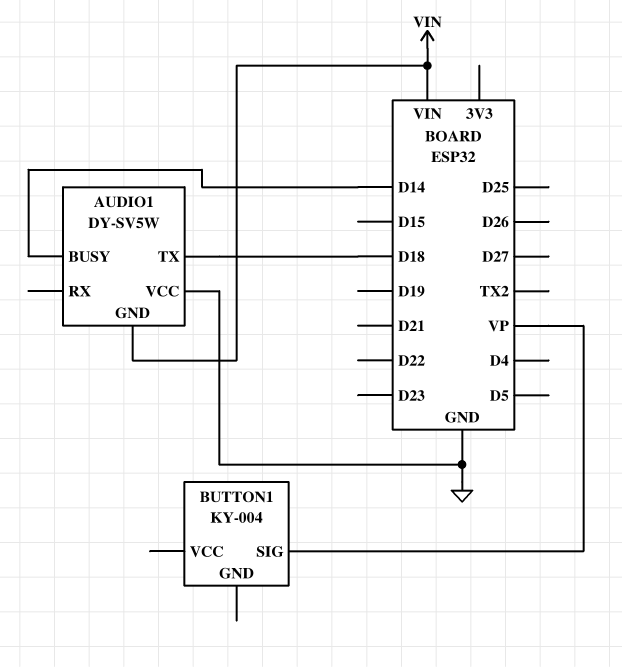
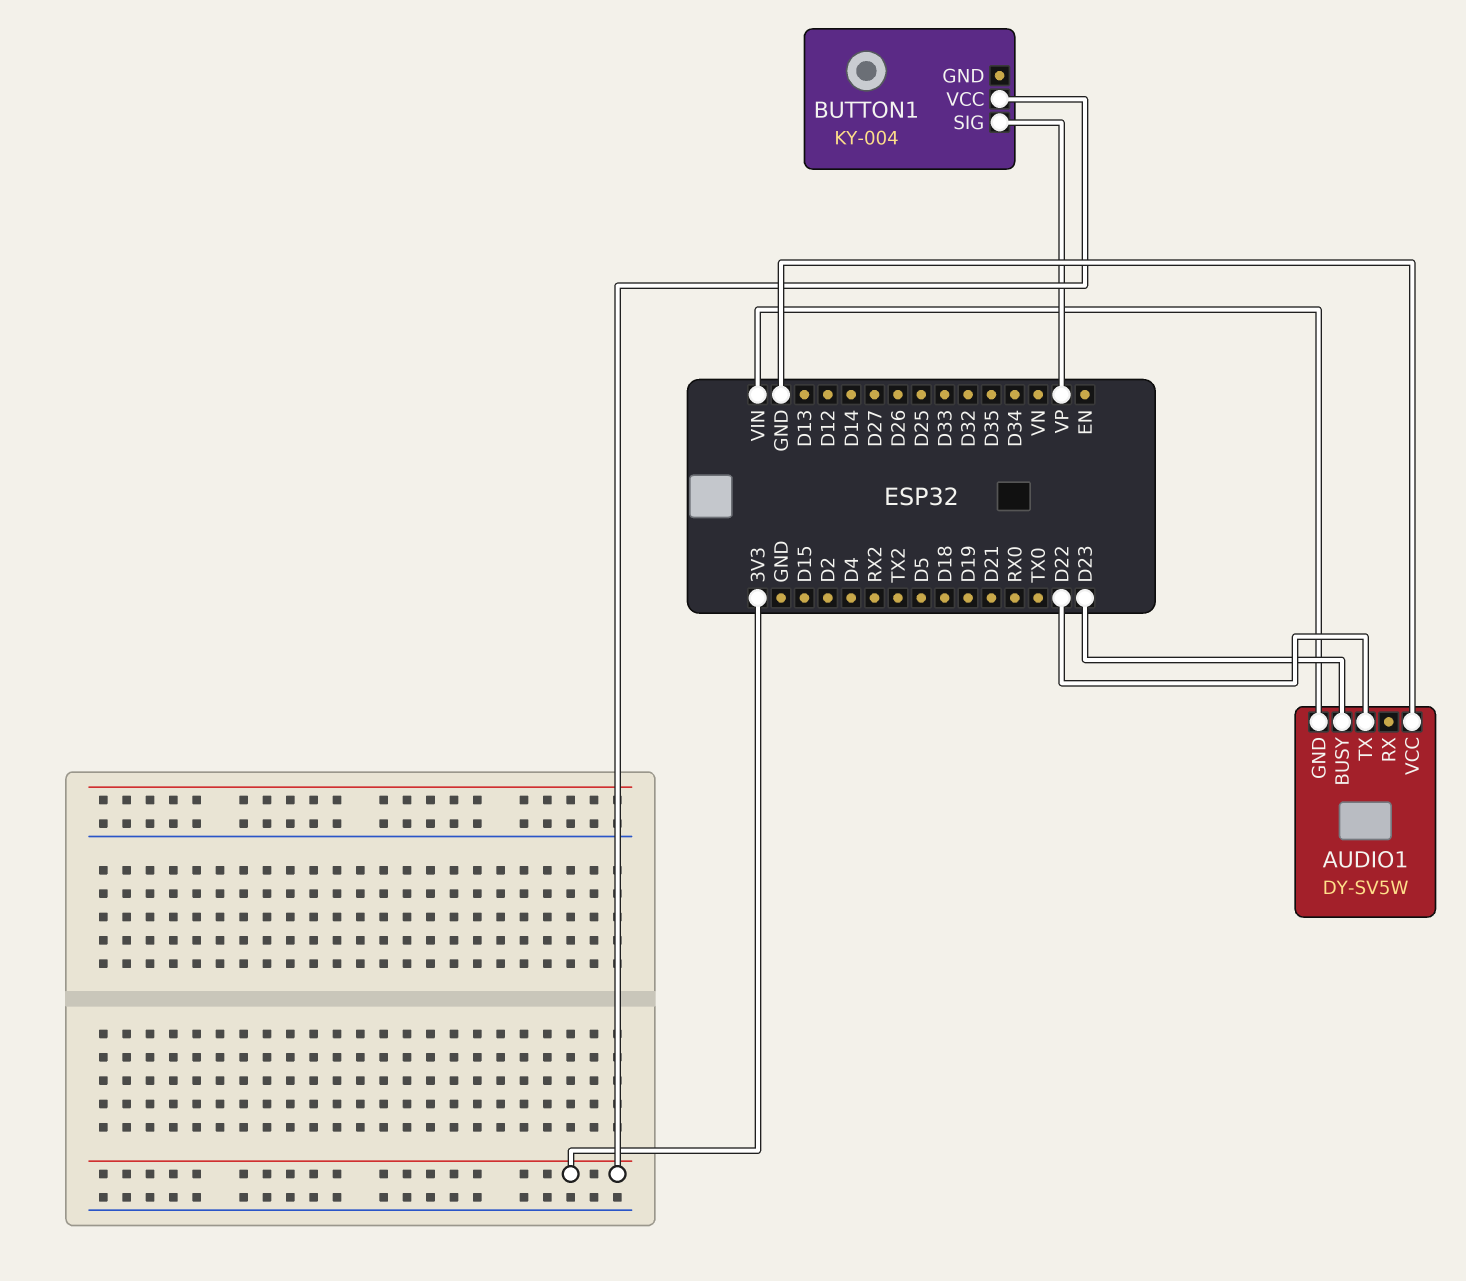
AUDIO1 pin BUSY: D14 -> D23
AUDIO1 pin TX: D18 -> D22
BUTTON1 pin VCC: none -> 3V3

